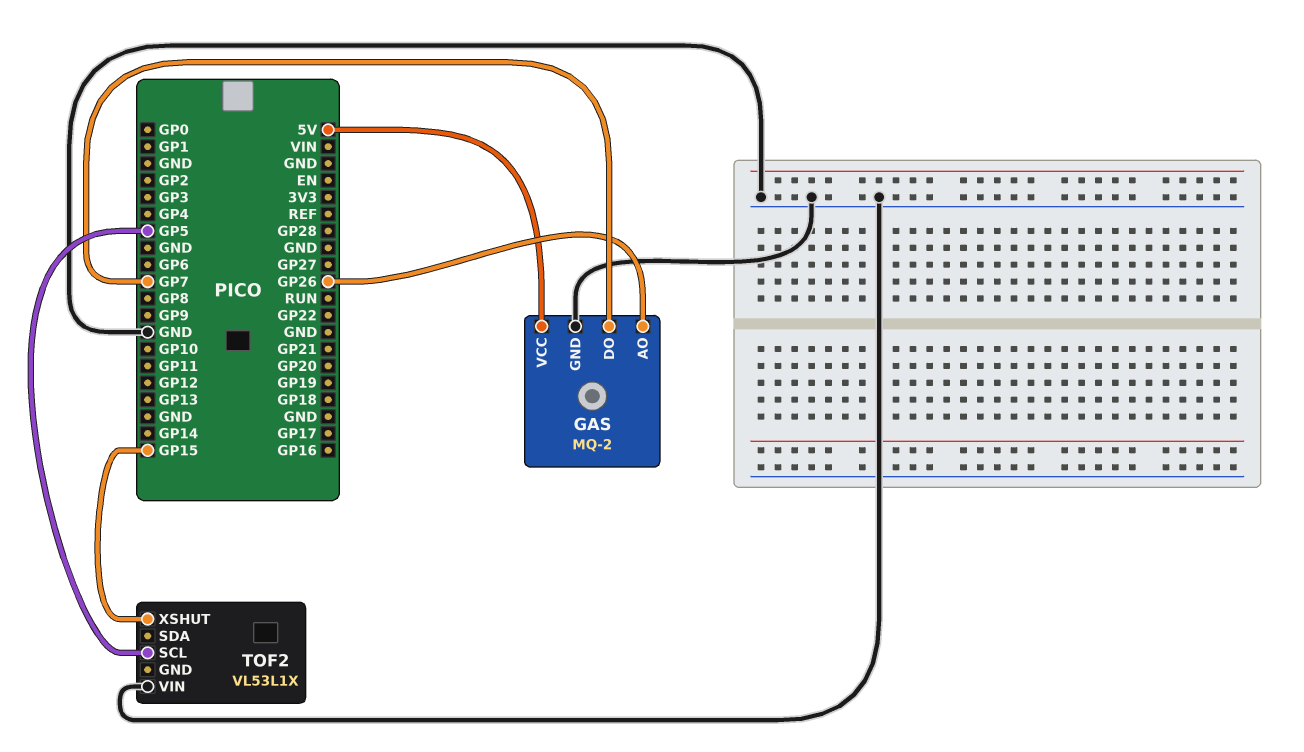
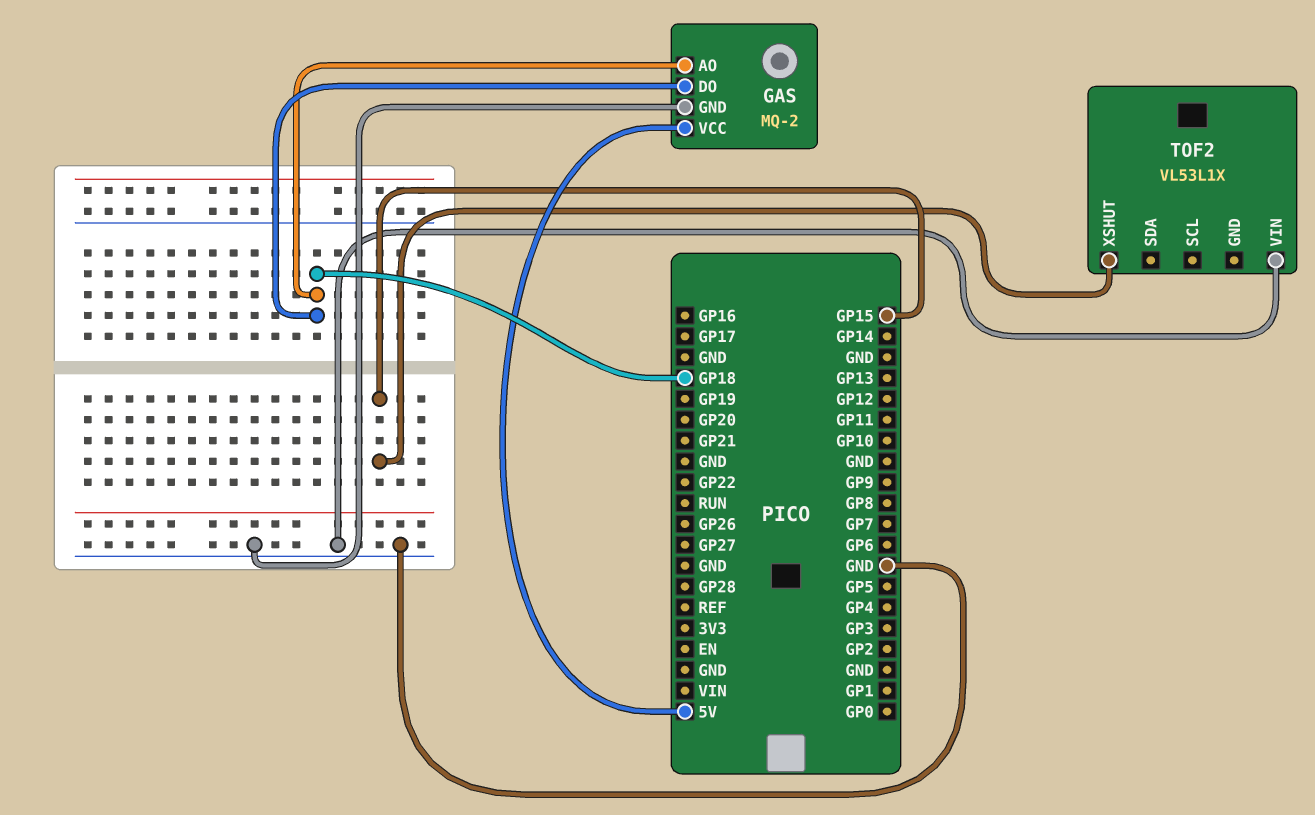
GAS pin AO: GP26 -> GP18
GAS pin DO: GP7 -> GP18
TOF2 pin SCL: GP5 -> none

